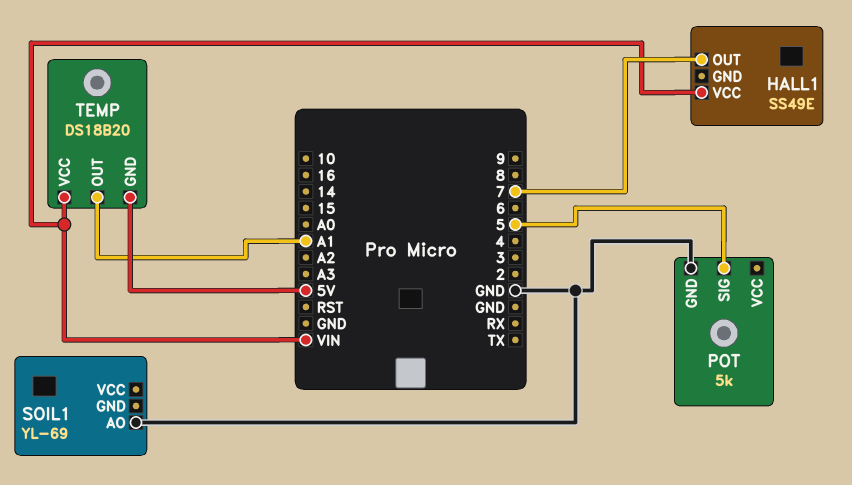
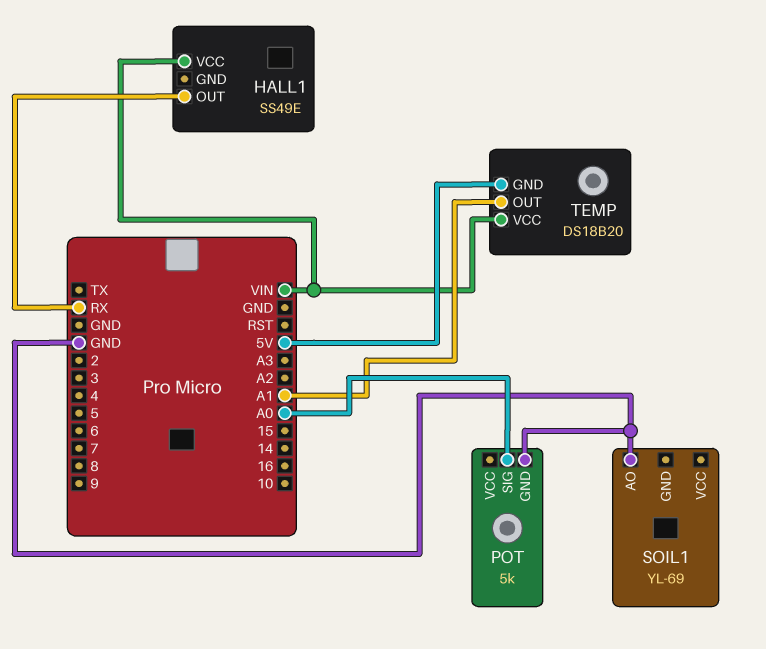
HALL1 pin OUT: 7 -> RX
POT pin SIG: 5 -> A0

